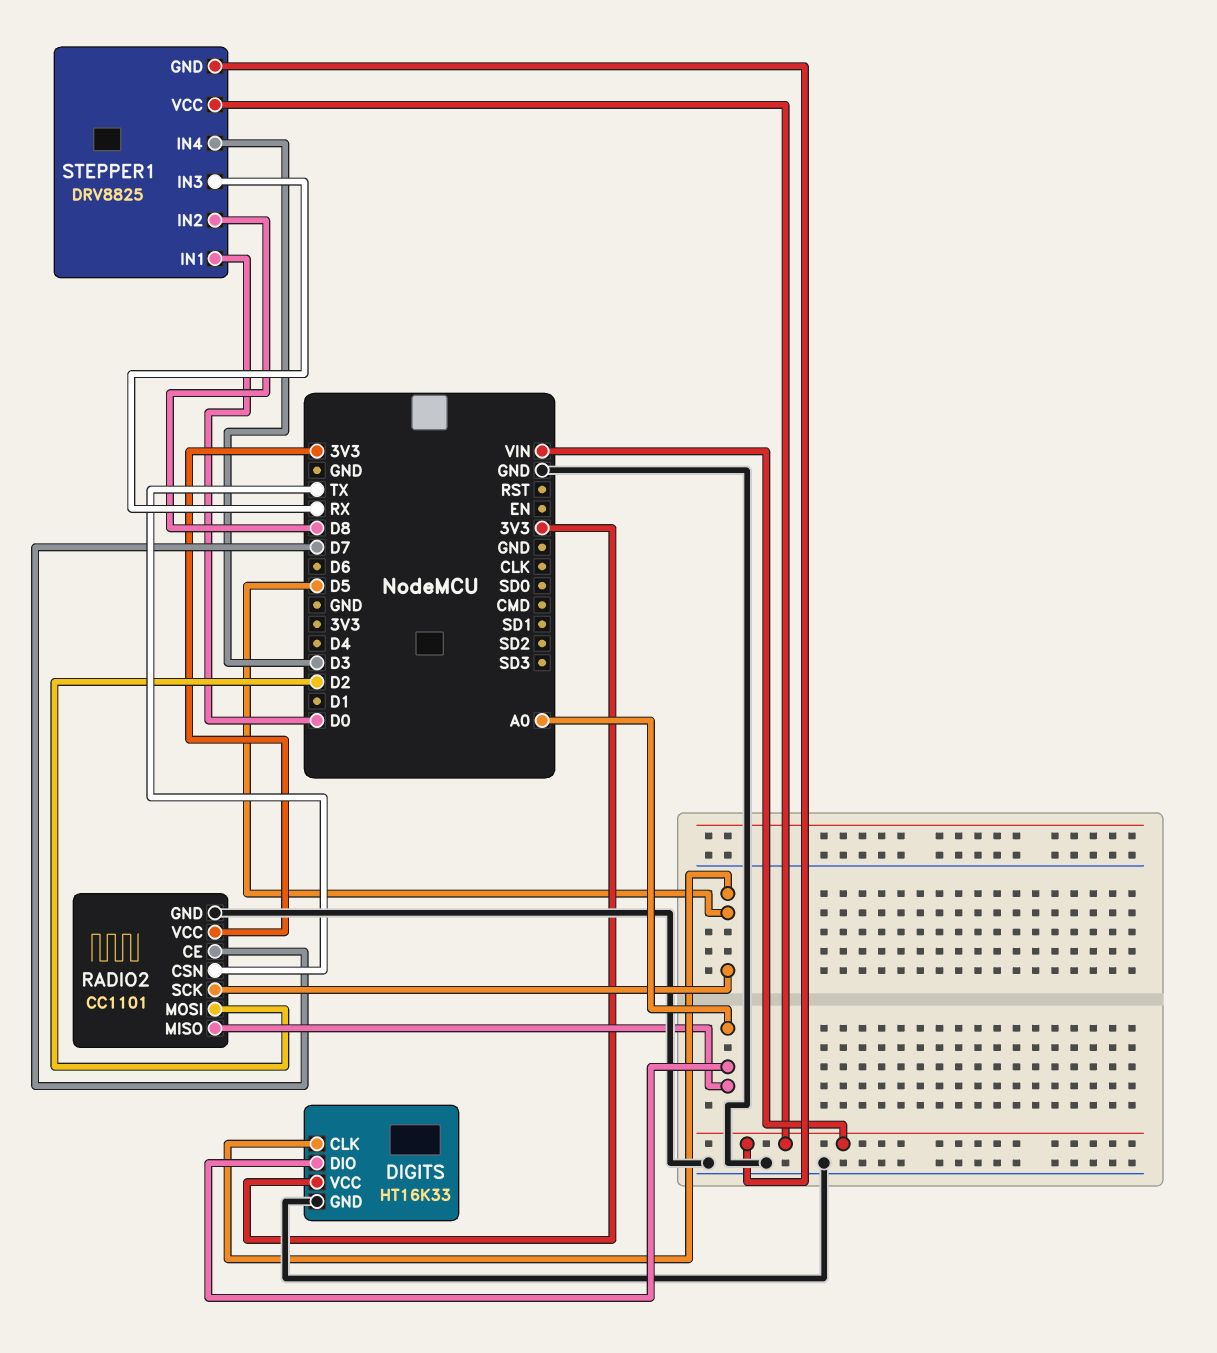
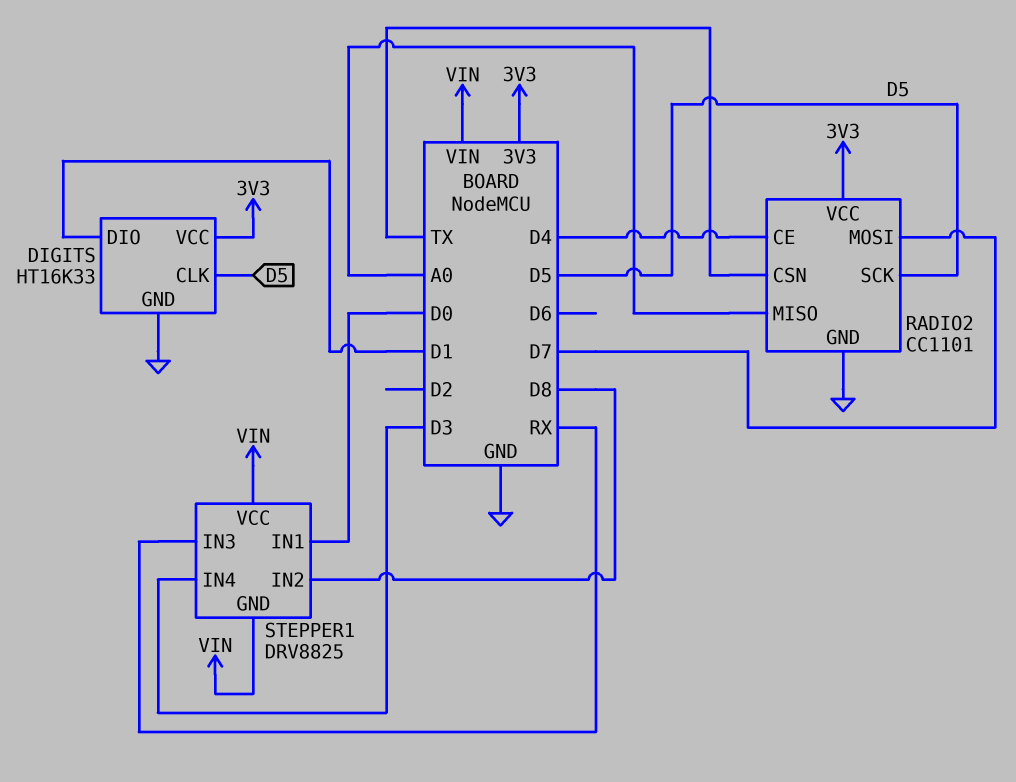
DIGITS pin DIO: A0 -> D1
RADIO2 pin CE: D7 -> D4
RADIO2 pin MOSI: D2 -> D7

